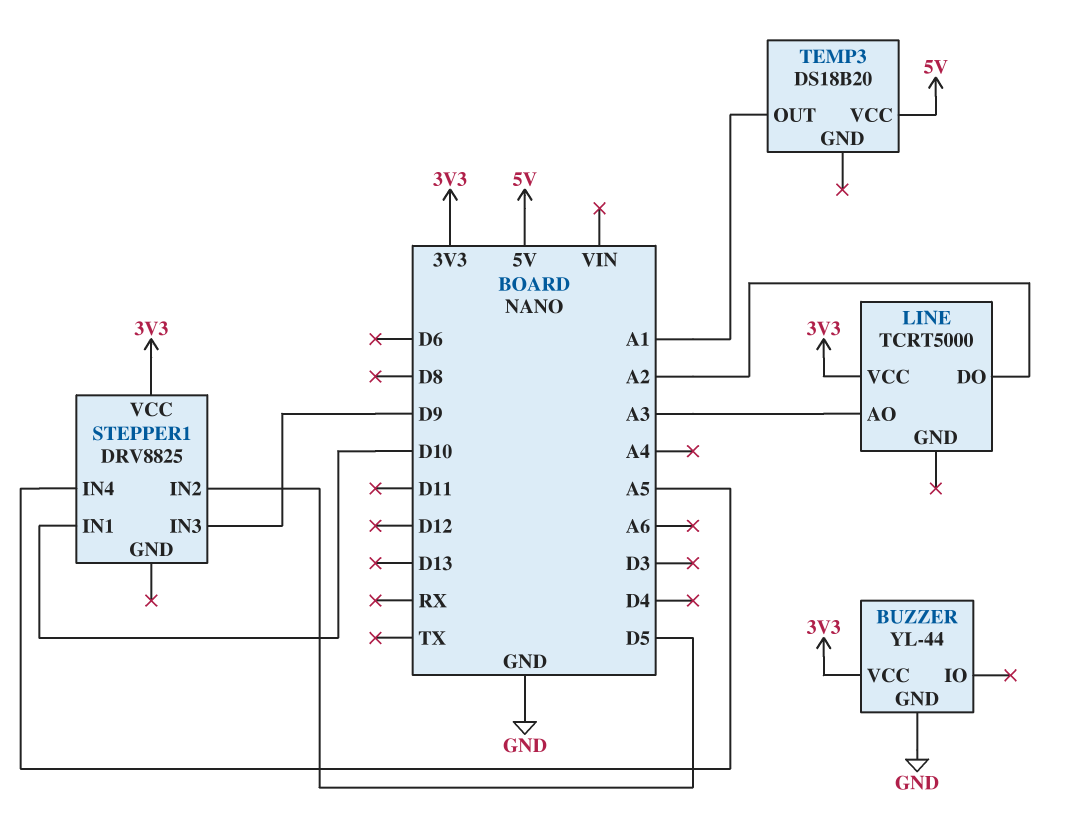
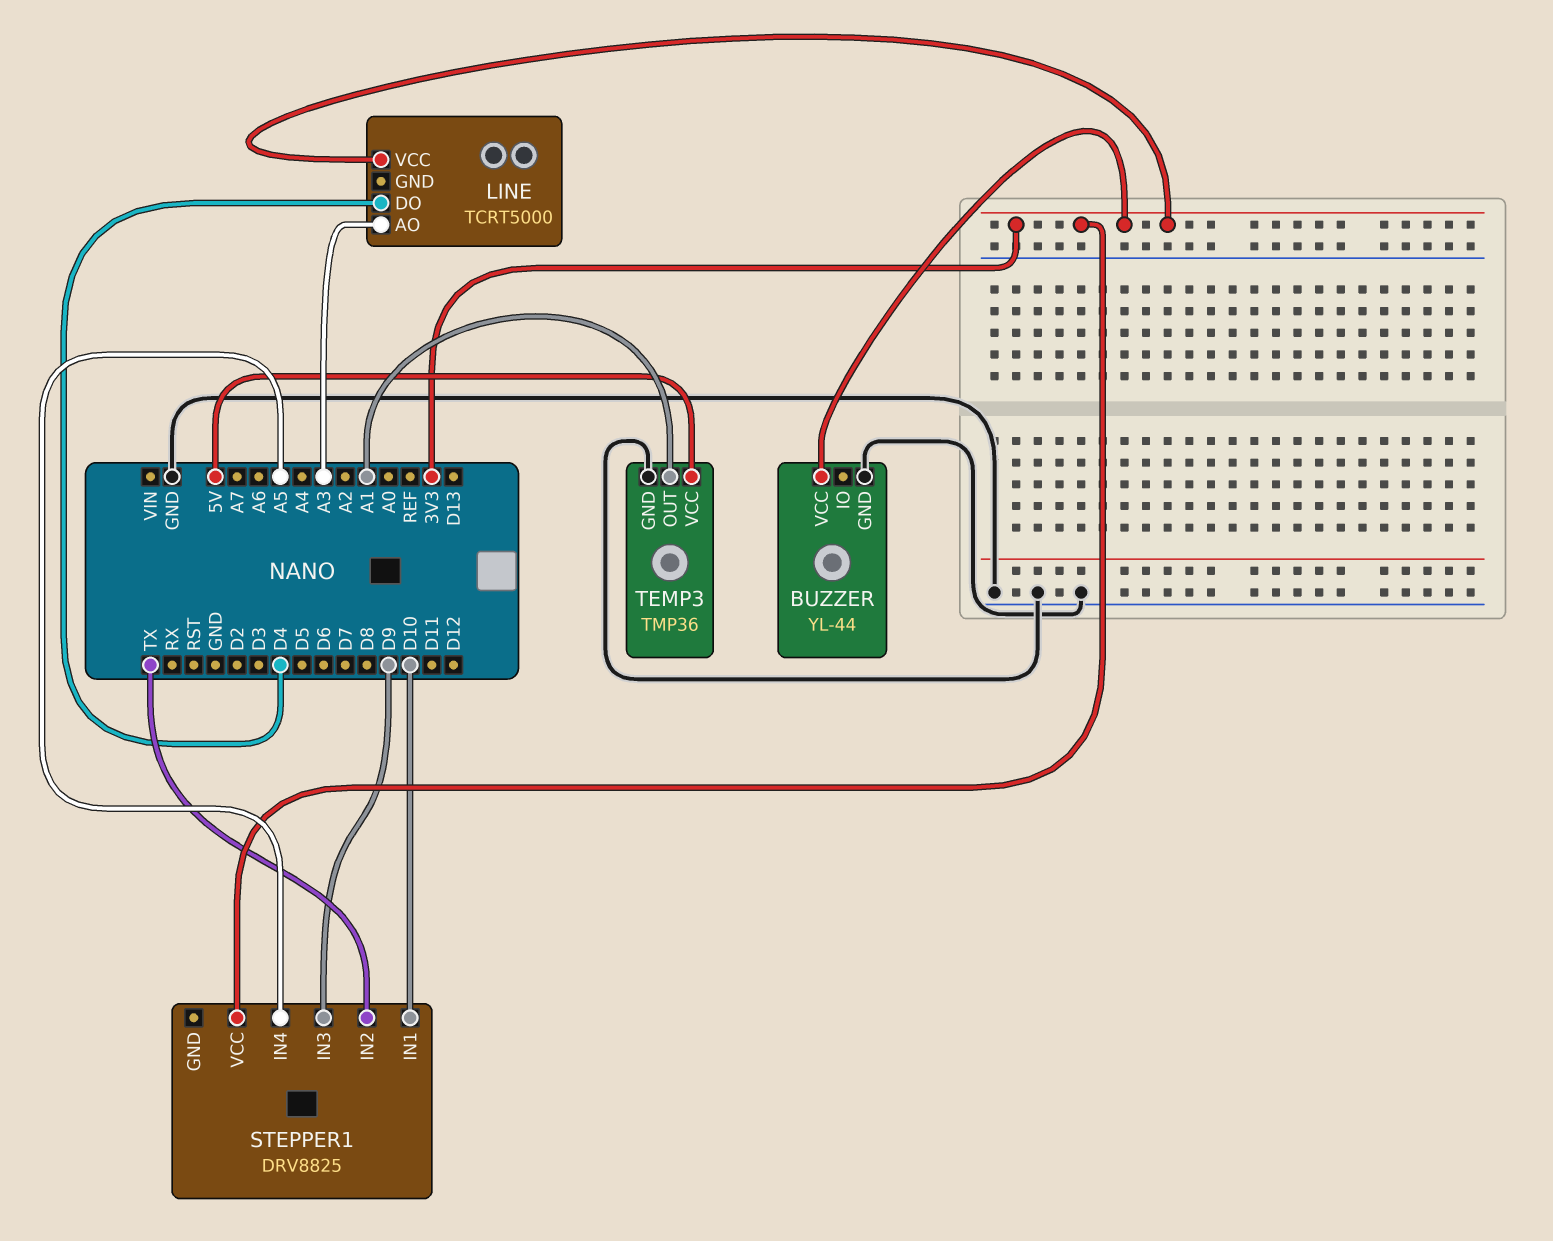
LINE pin DO: A2 -> D4
STEPPER1 pin IN2: D5 -> TX
TEMP3: DS18B20 -> TMP36
TEMP3 pin GND: none -> GND

